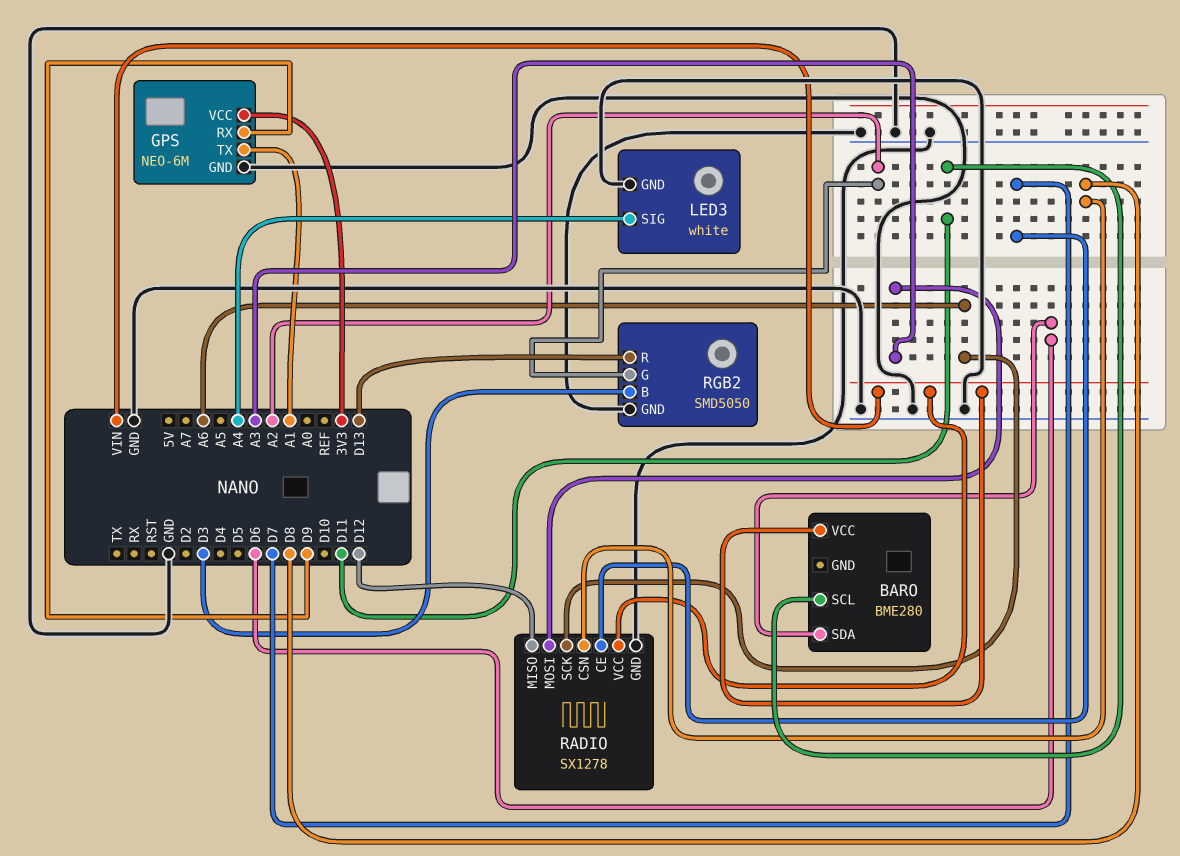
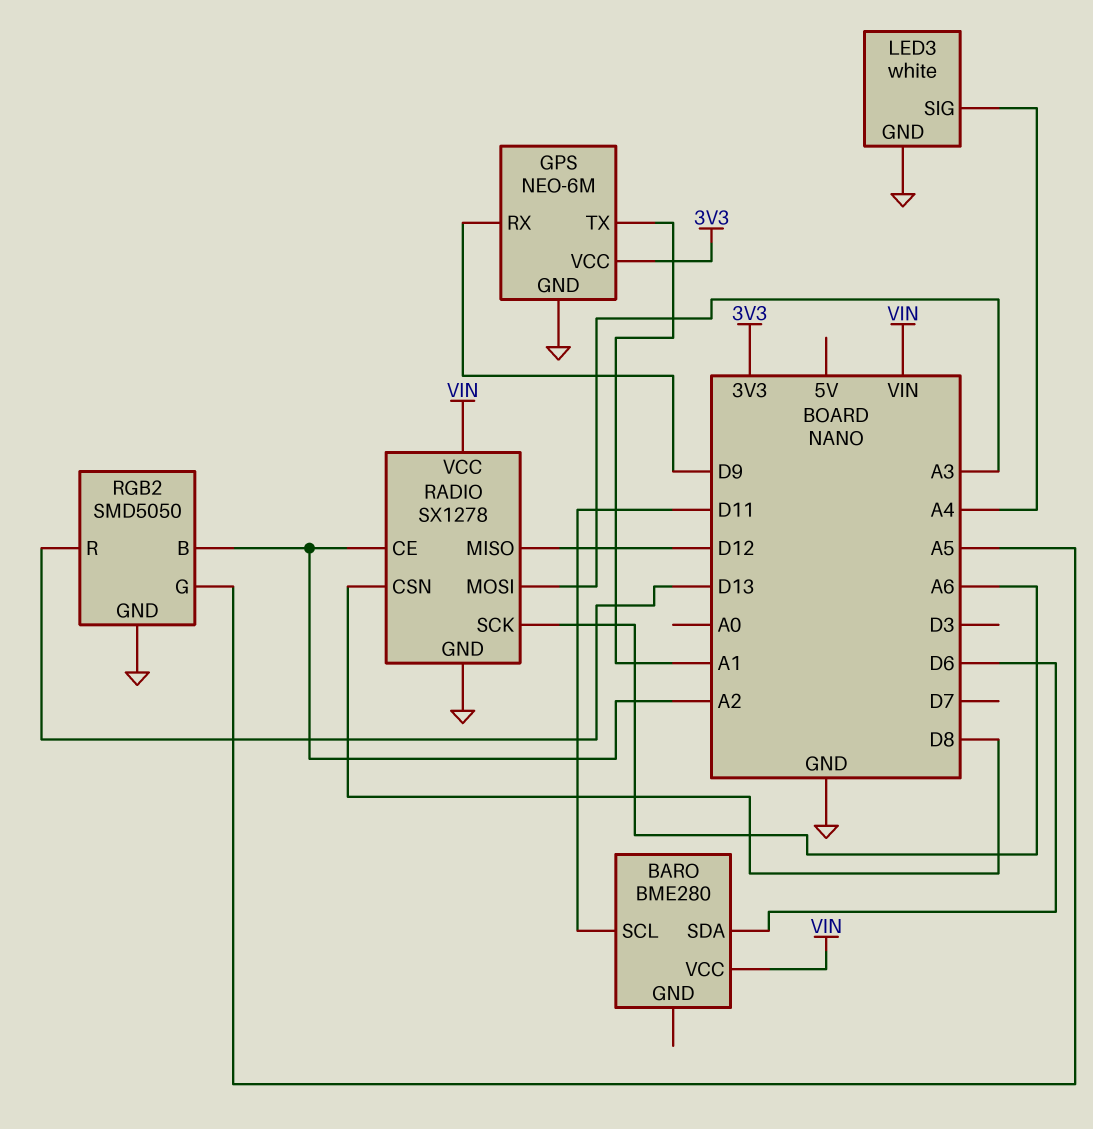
RADIO pin CE: D7 -> A2
RGB2 pin B: D3 -> A2
RGB2 pin G: A2 -> A5

